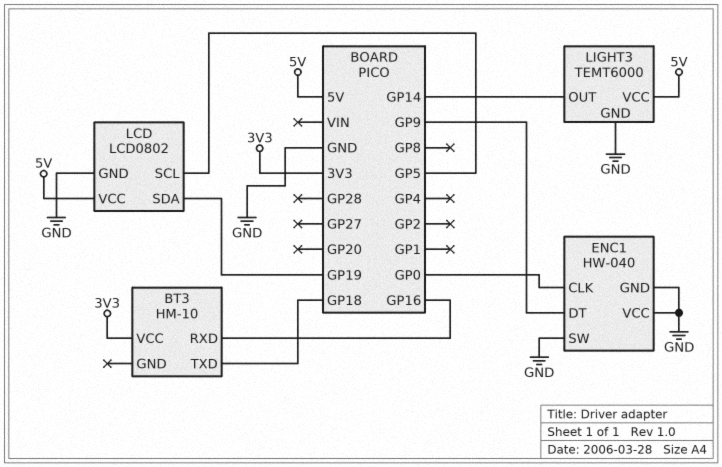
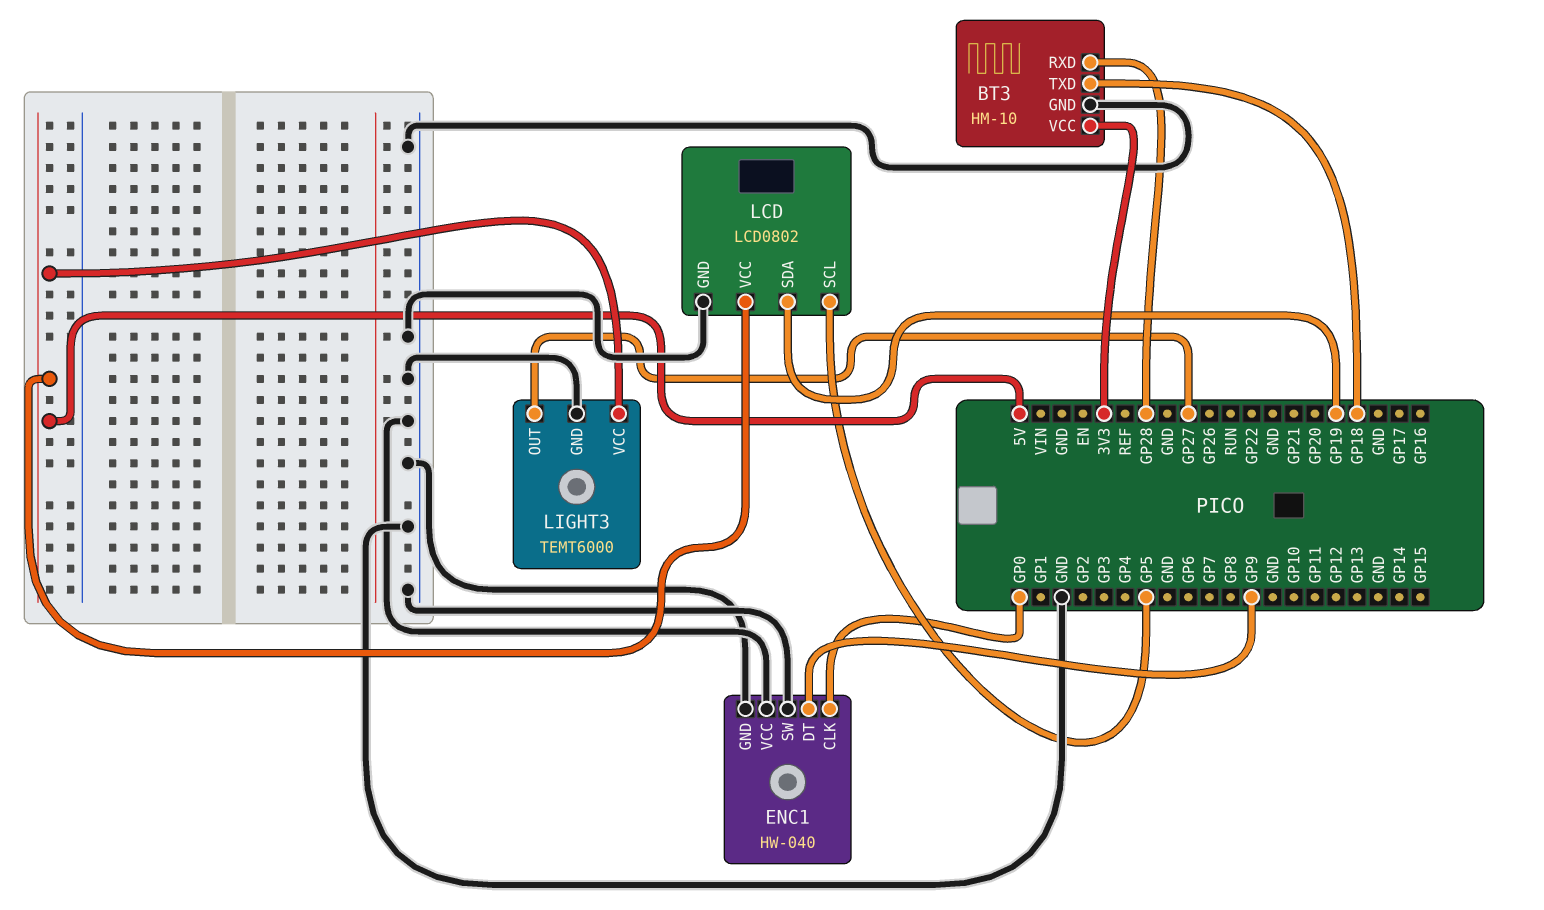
BT3 pin GND: none -> GND
BT3 pin RXD: GP16 -> GP28
LIGHT3 pin OUT: GP14 -> GP27

